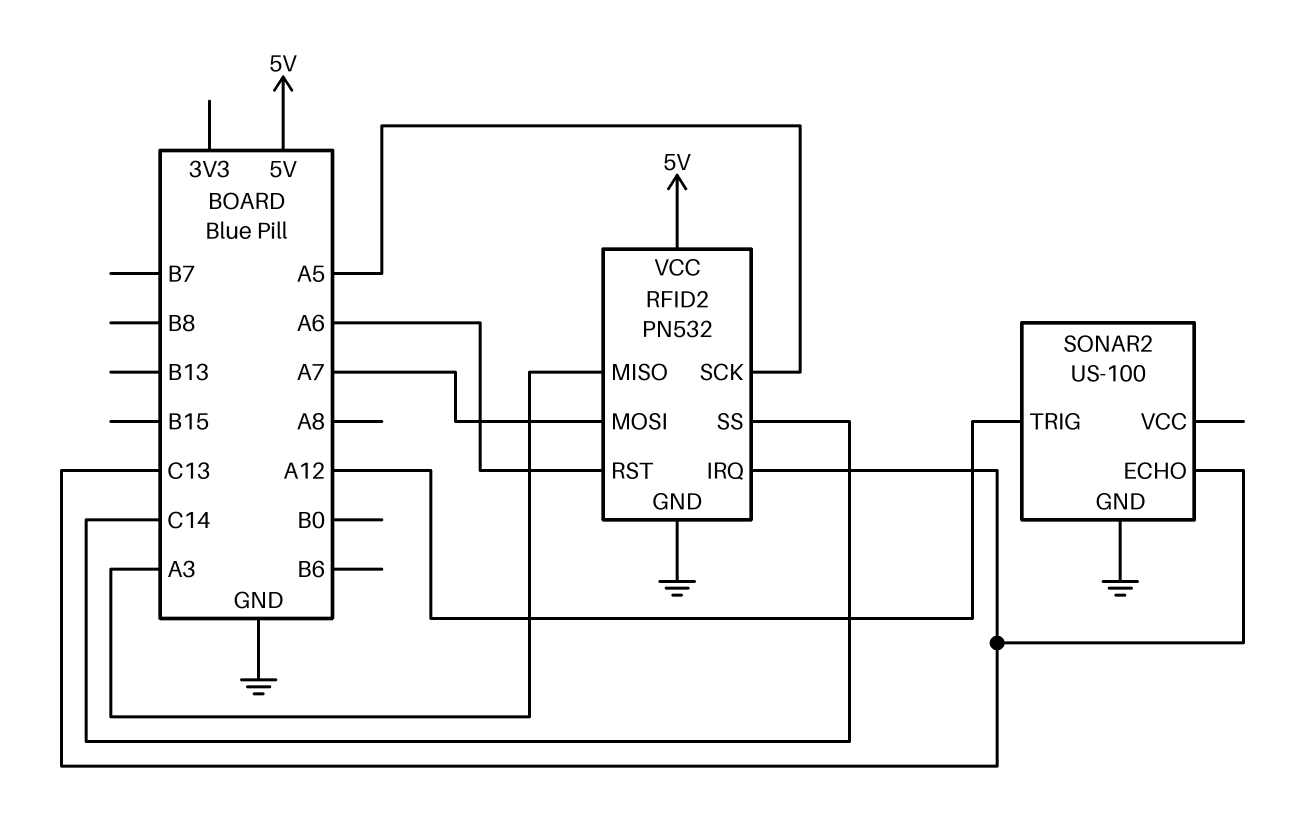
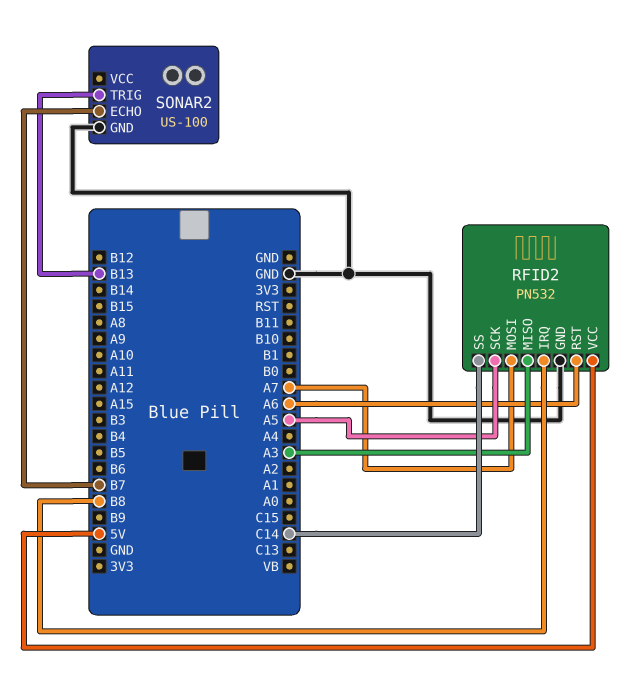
RFID2 pin IRQ: C13 -> B8
SONAR2 pin ECHO: C13 -> B7
SONAR2 pin TRIG: A12 -> B13

